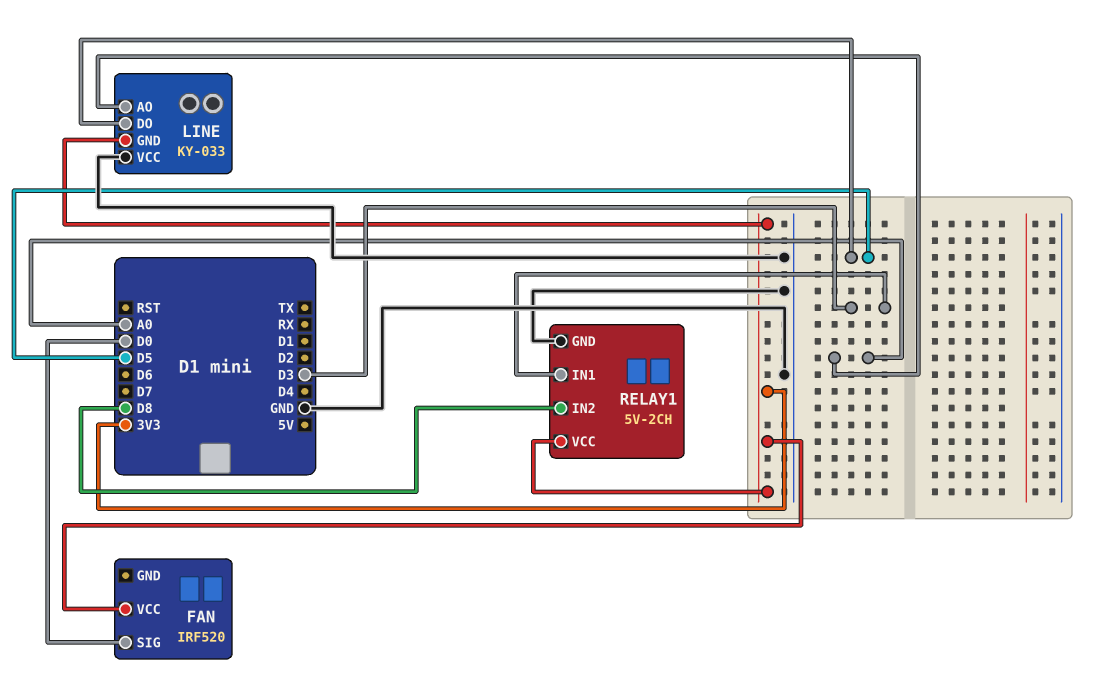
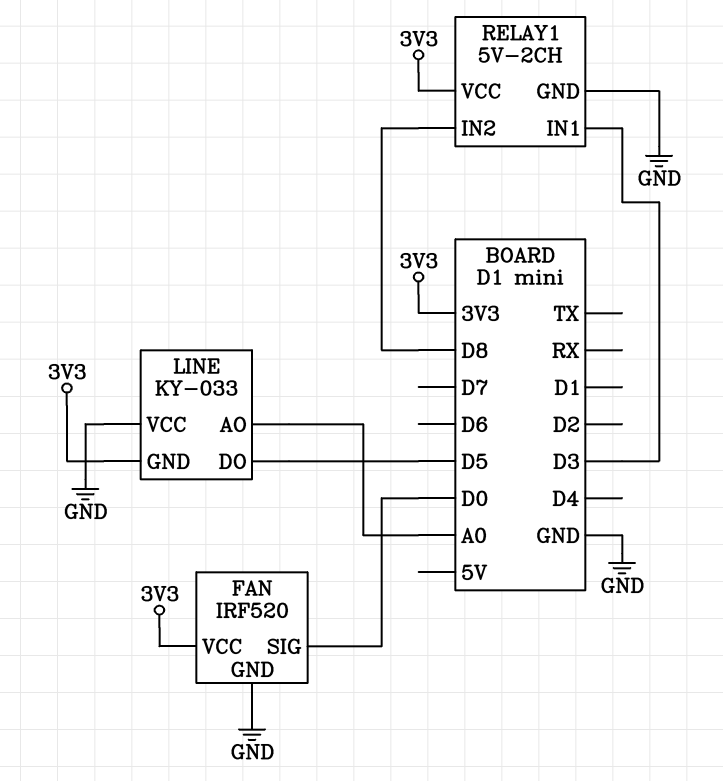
FAN pin GND: none -> GND

